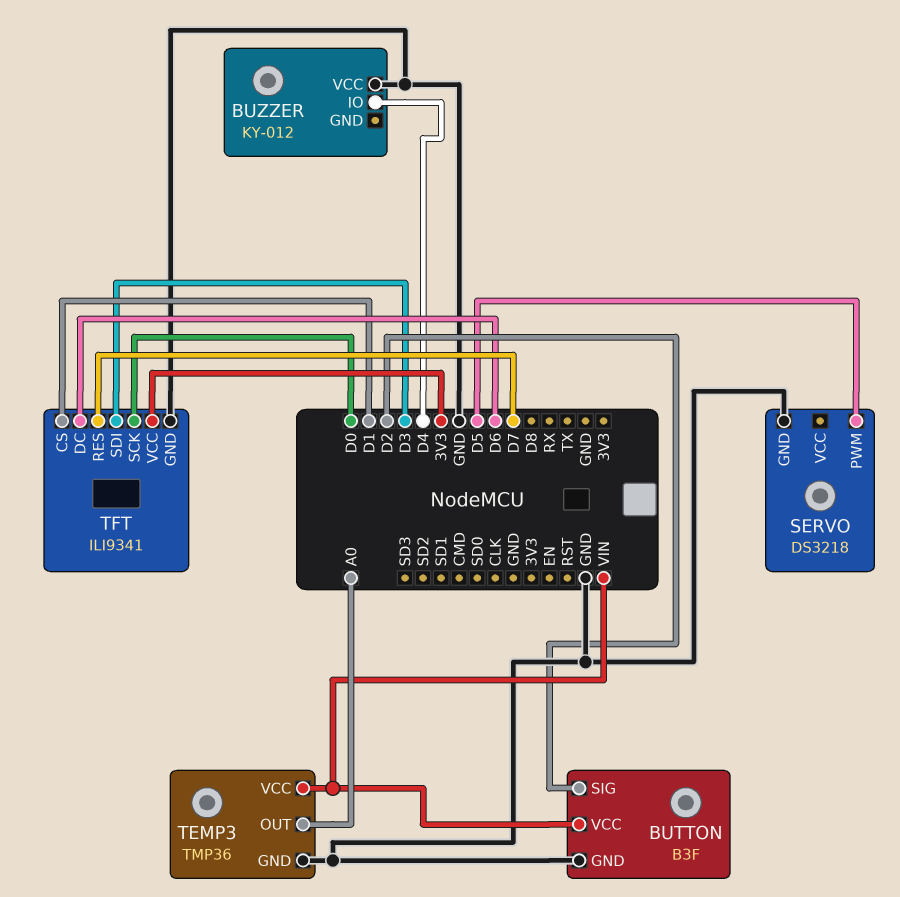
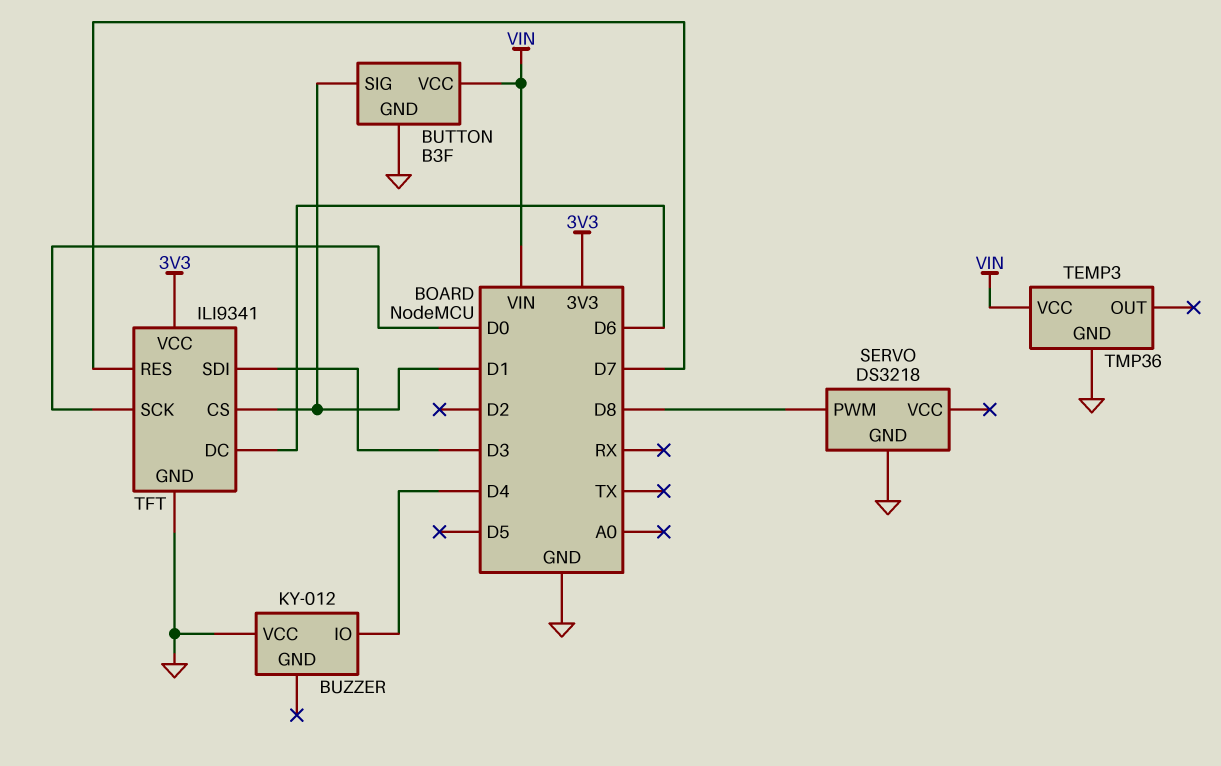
BUTTON pin SIG: D2 -> D1
SERVO pin PWM: D5 -> D8
TEMP3 pin OUT: A0 -> none

